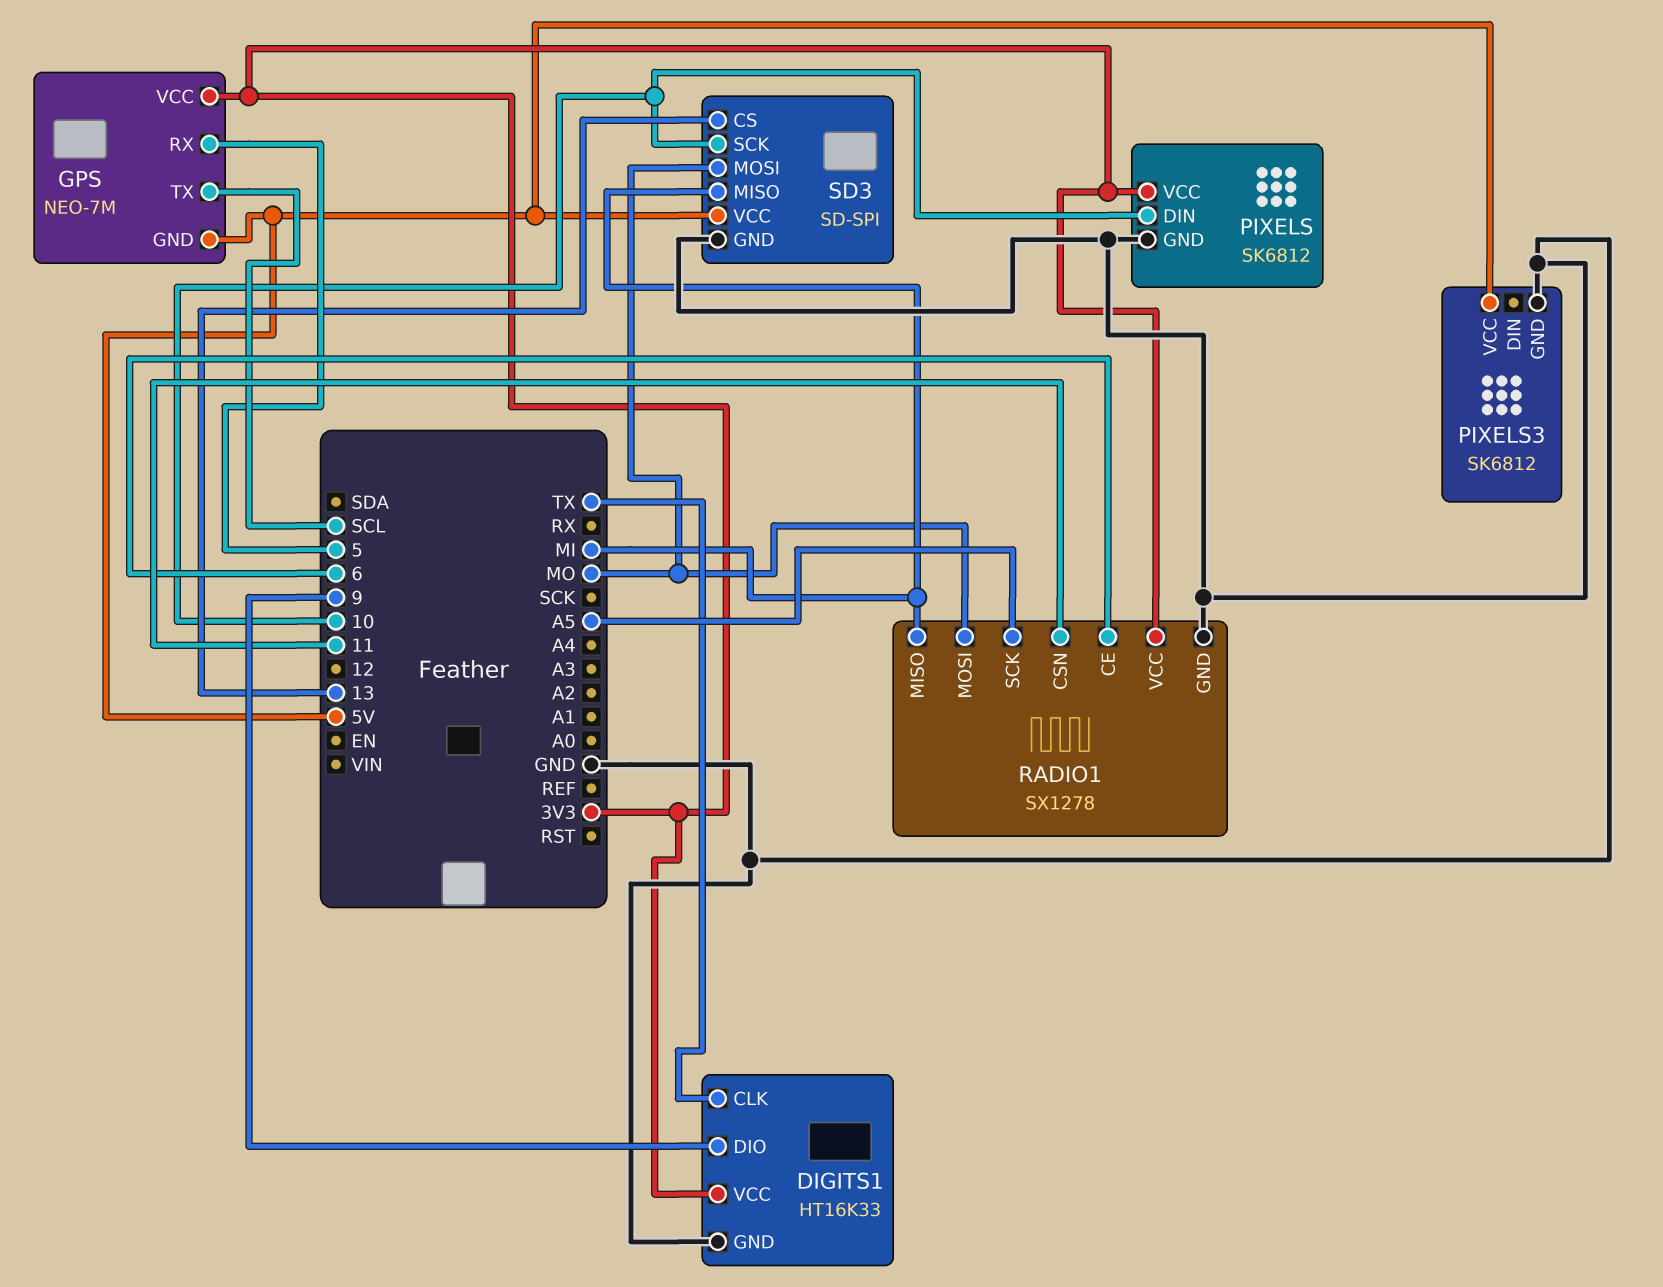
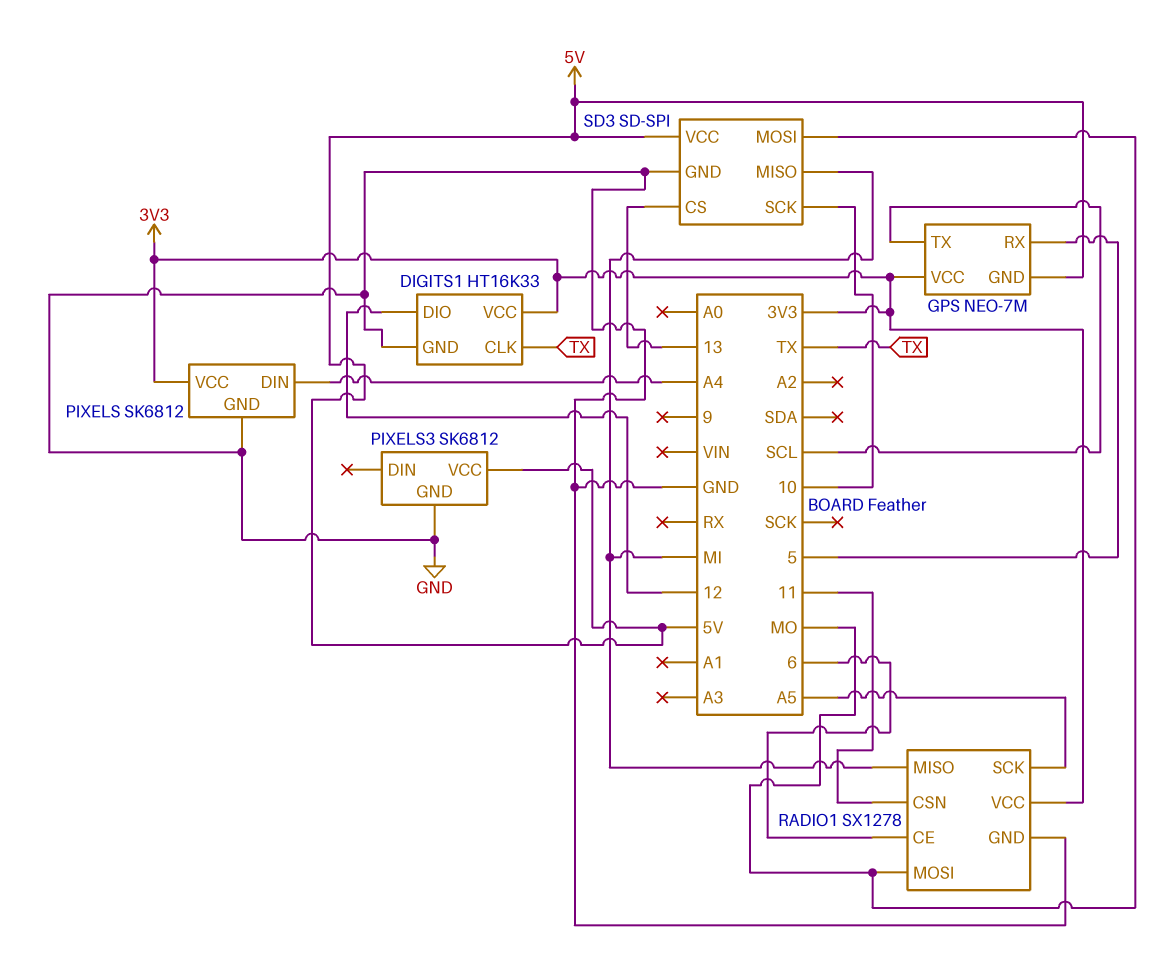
DIGITS1 pin DIO: 9 -> 12
PIXELS pin DIN: 10 -> A4

